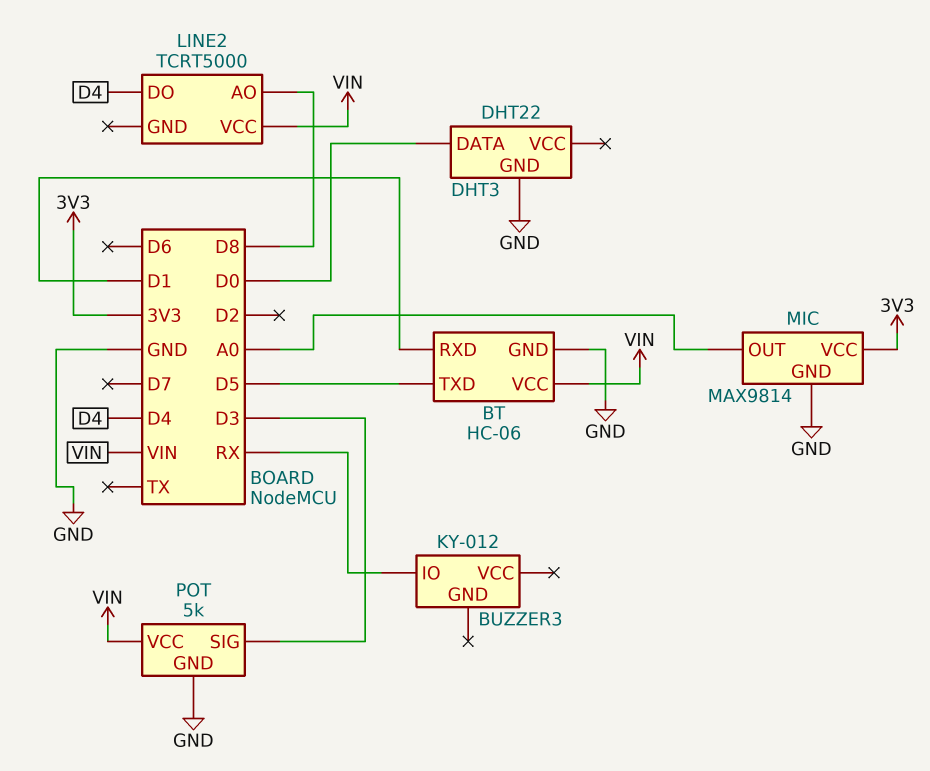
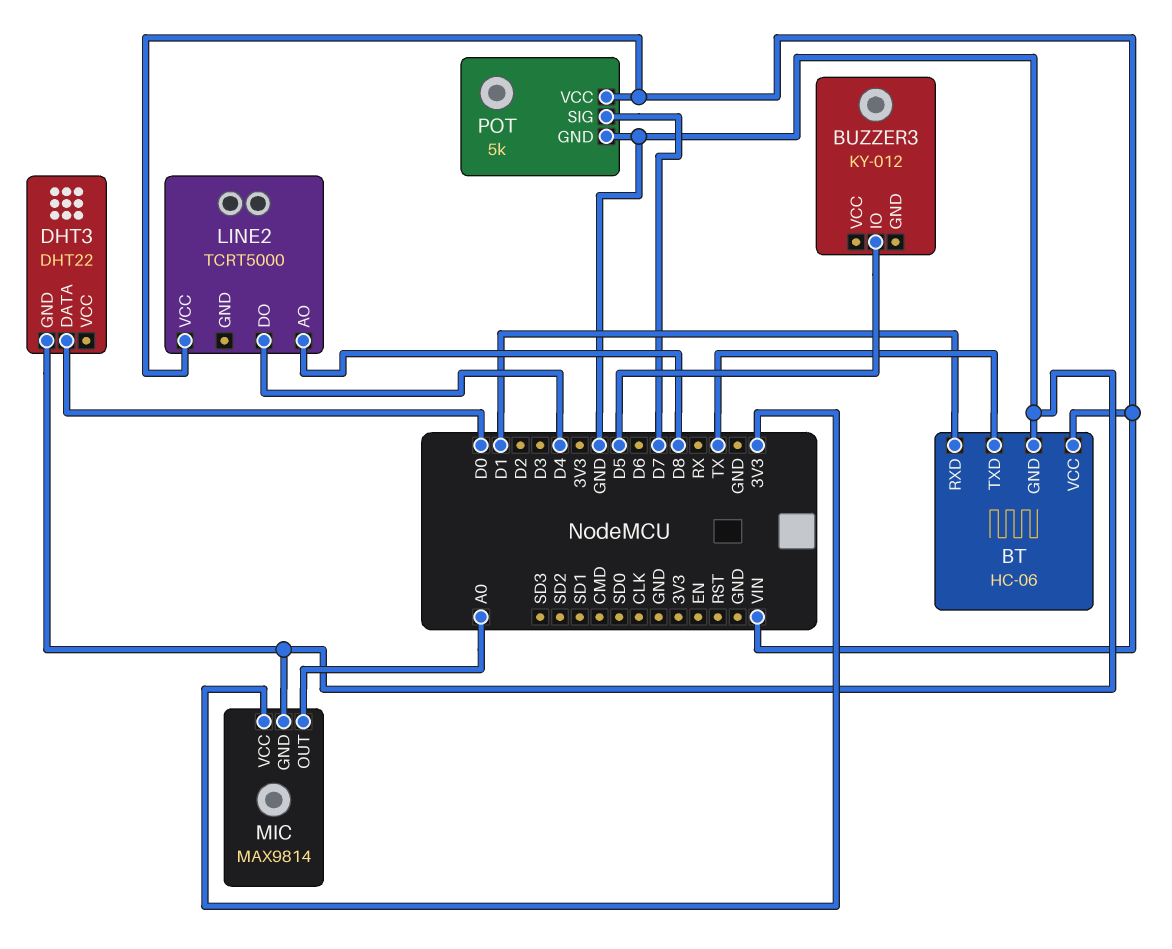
BT pin TXD: D5 -> TX
BUZZER3 pin IO: RX -> D5
POT pin SIG: D3 -> D7

